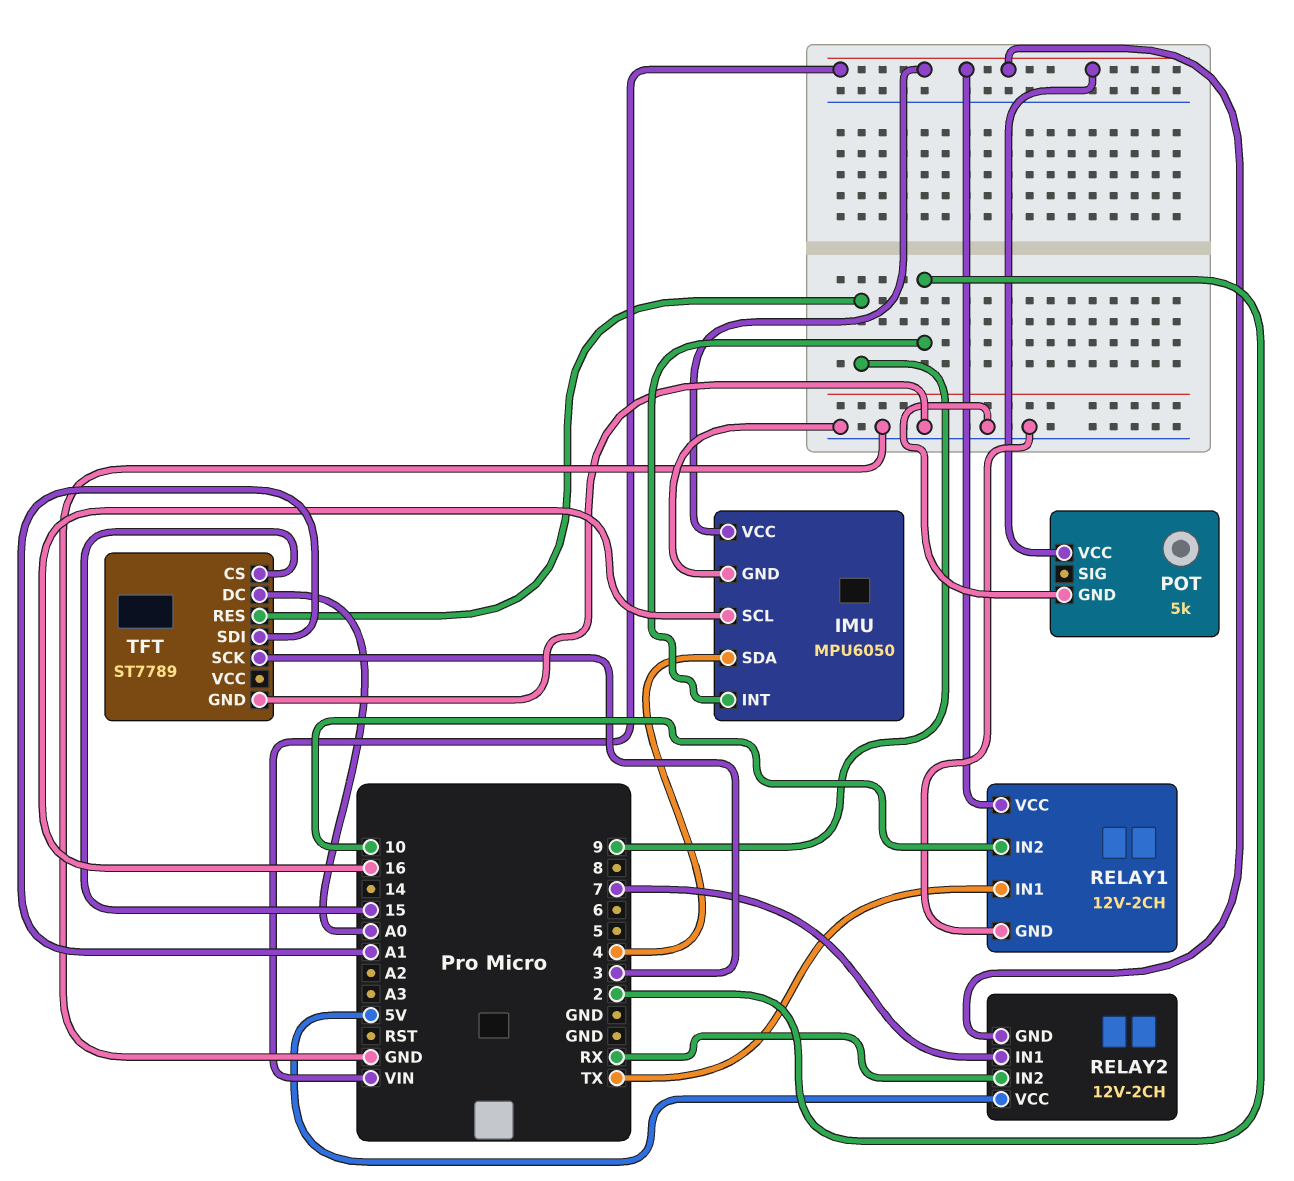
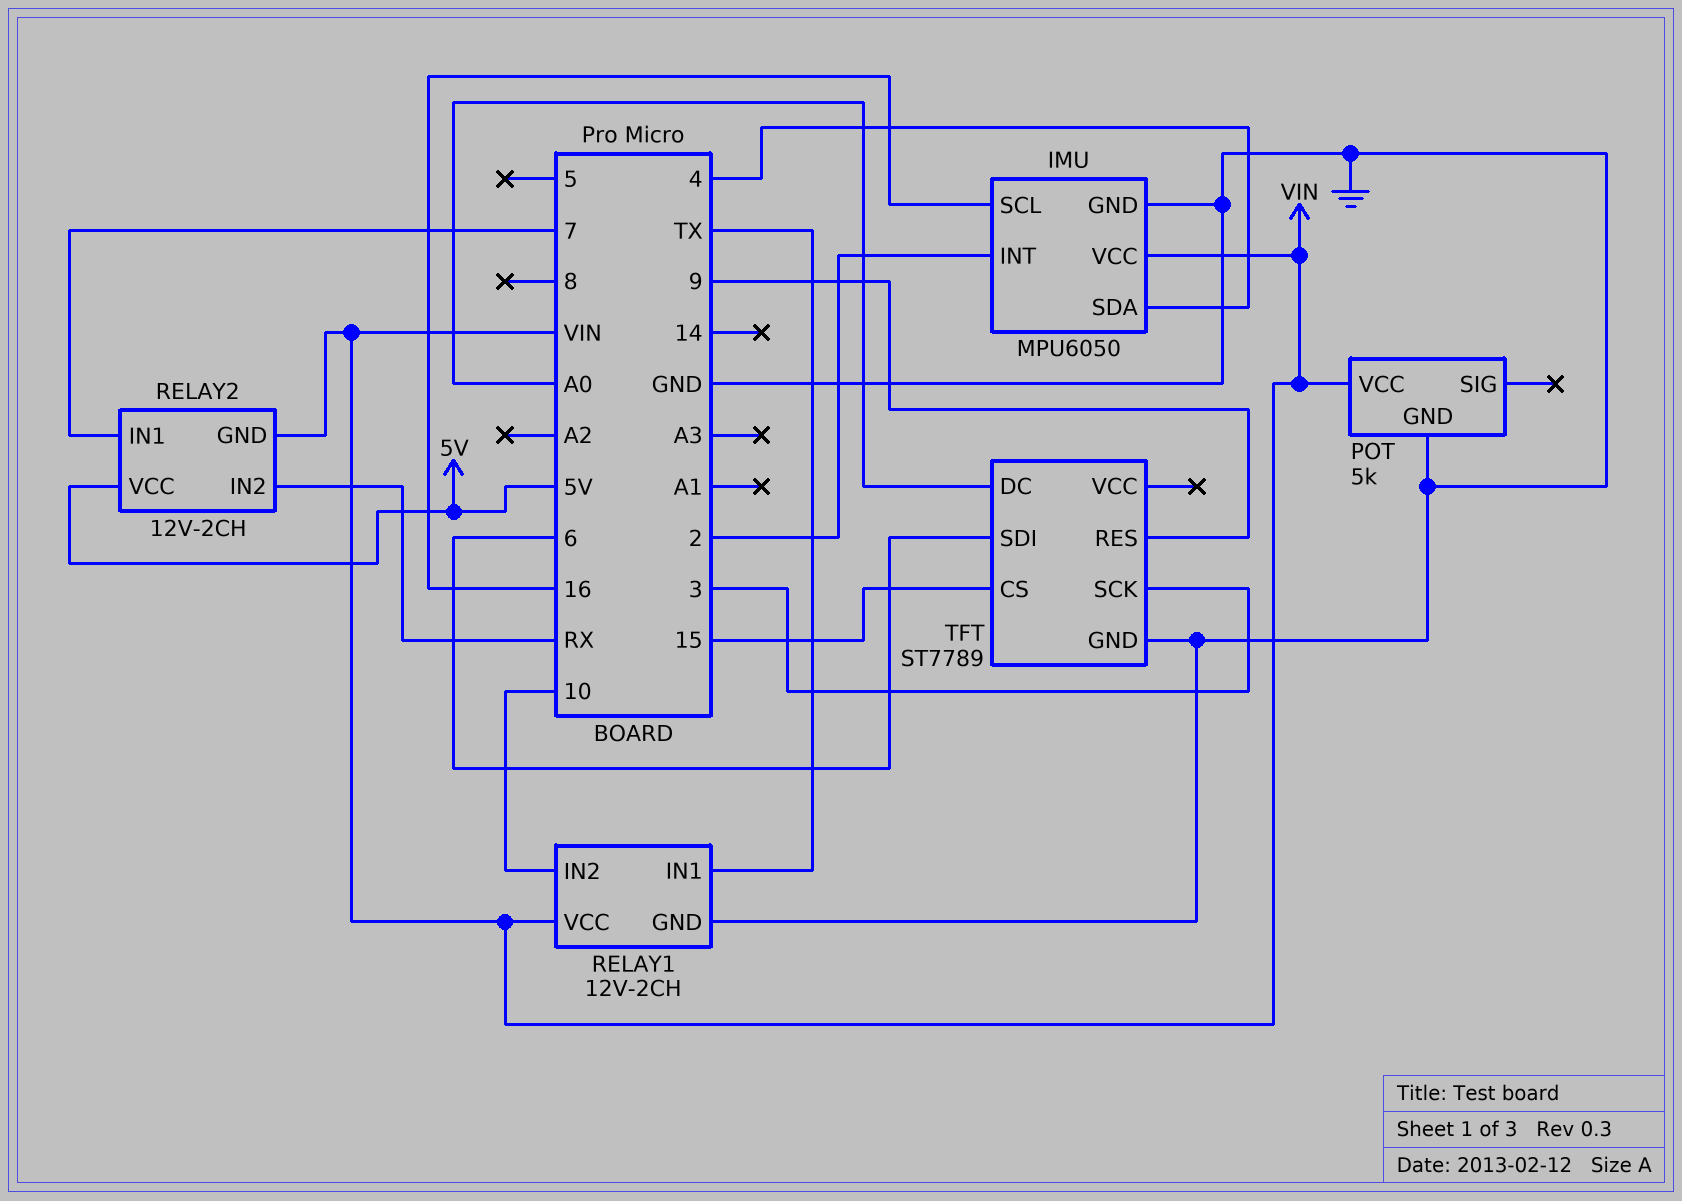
TFT pin SDI: A1 -> 6

